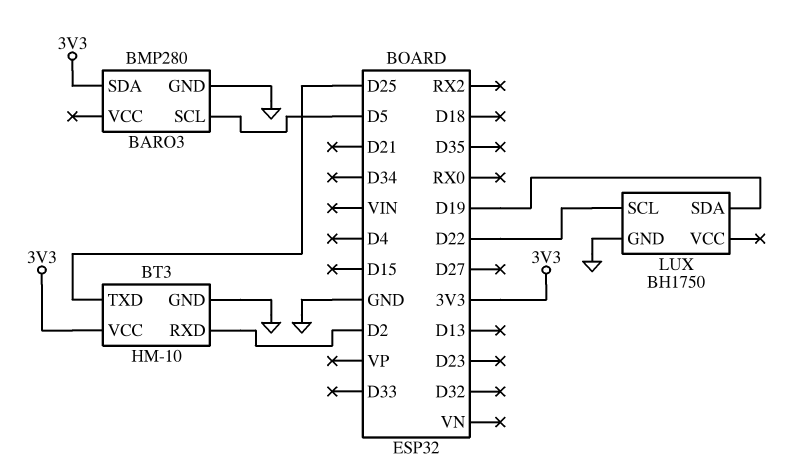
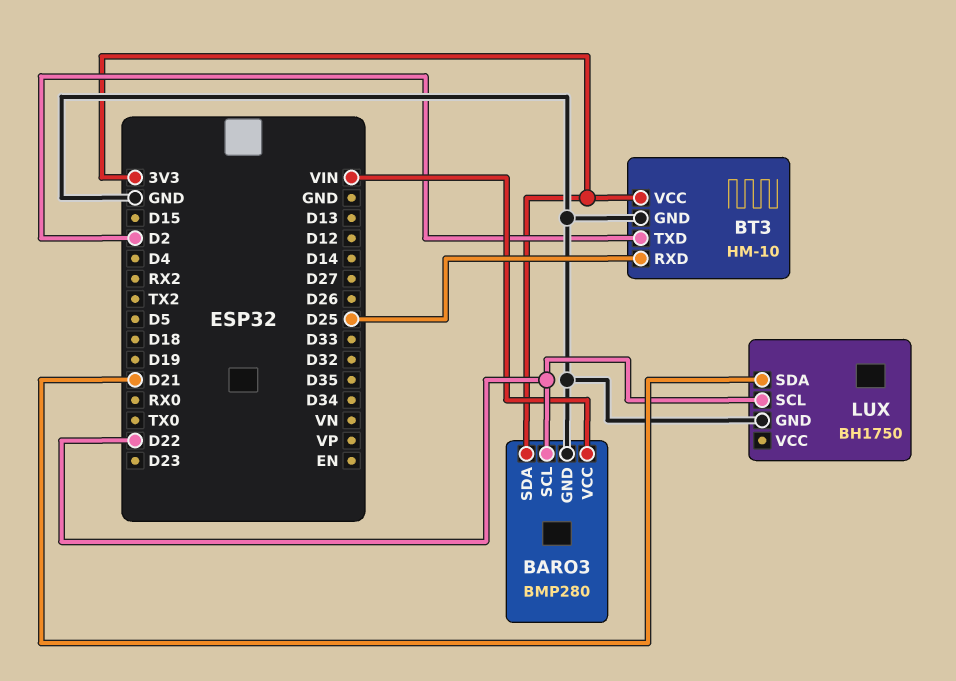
BARO3 pin SCL: D5 -> D22
BARO3 pin VCC: none -> VIN
BT3 pin RXD: D2 -> D25
BT3 pin TXD: D25 -> D2
LUX pin SDA: D19 -> D21

